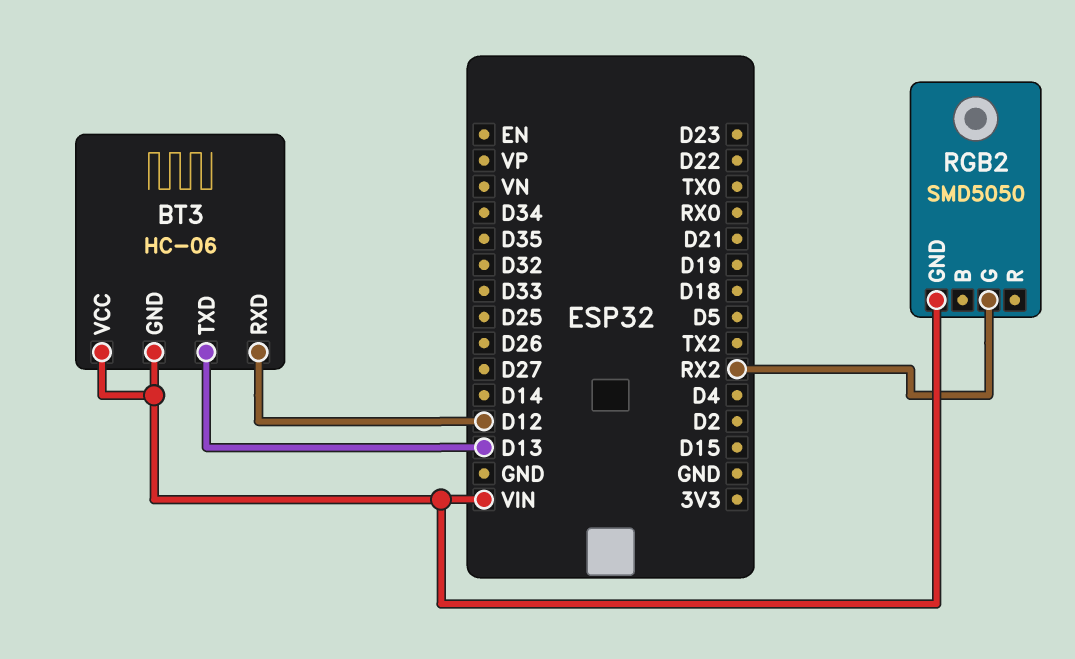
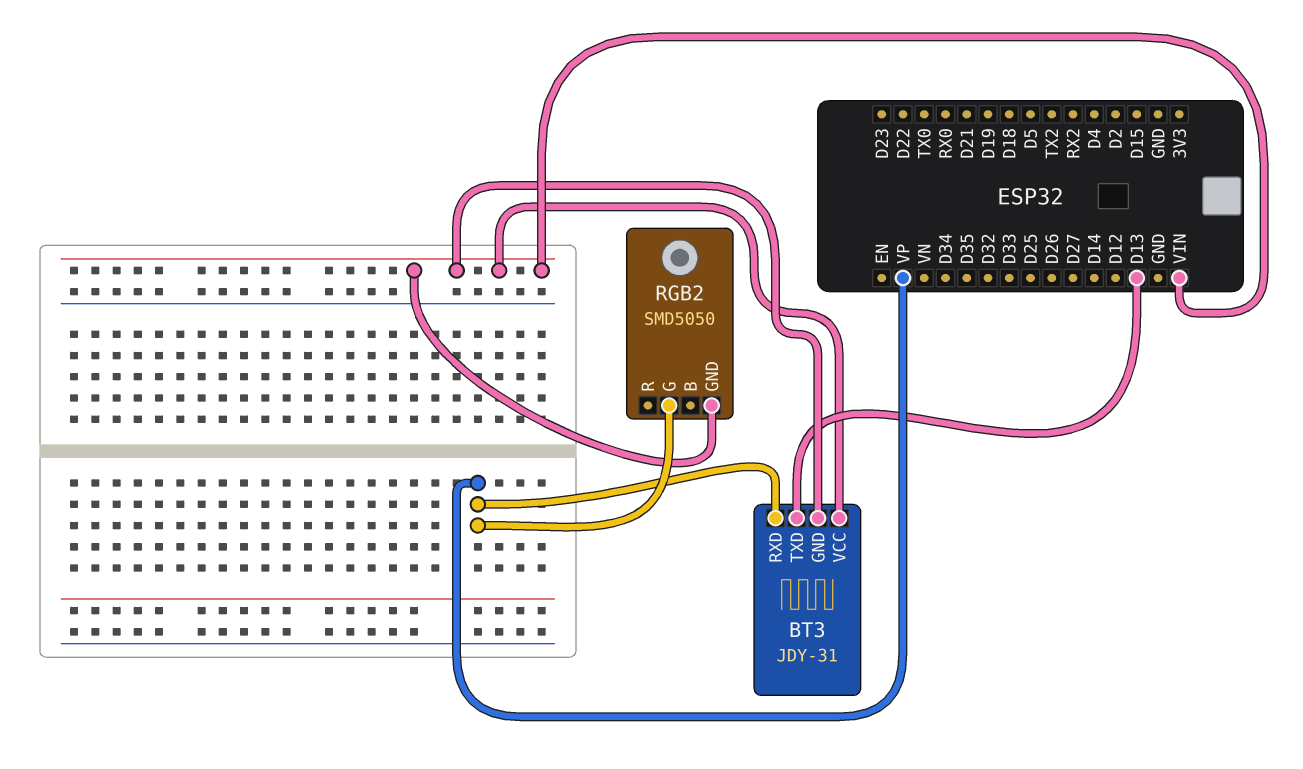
BT3: HC-06 -> JDY-31
BT3 pin RXD: D12 -> VP
RGB2 pin G: RX2 -> VP

